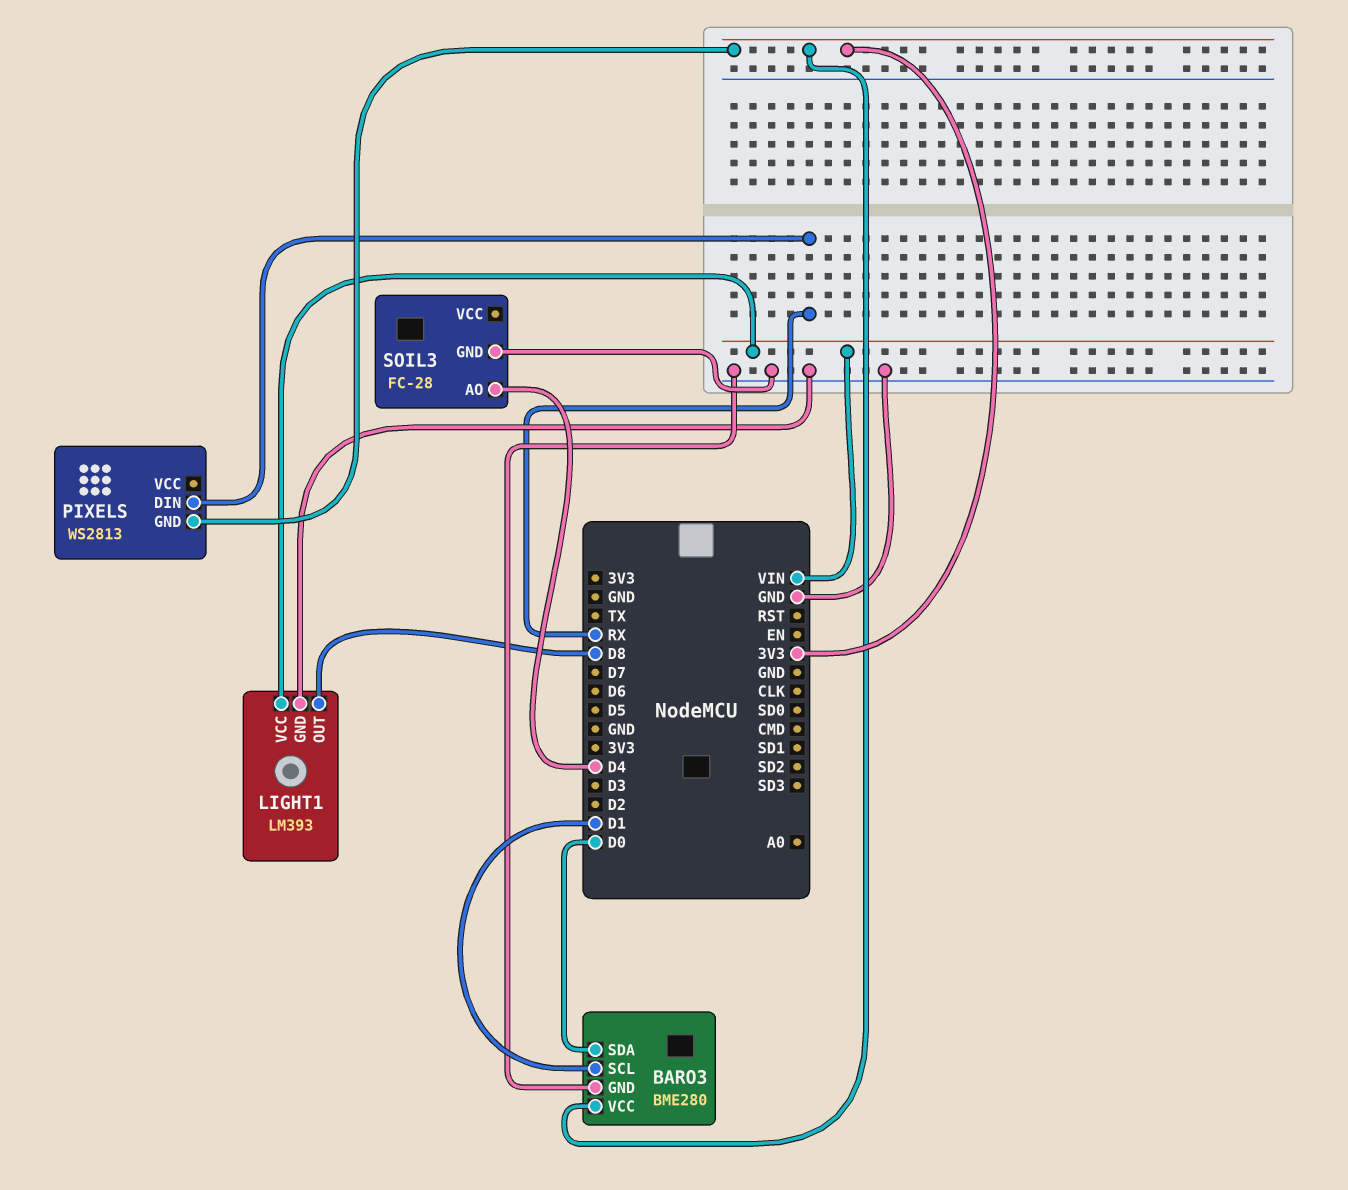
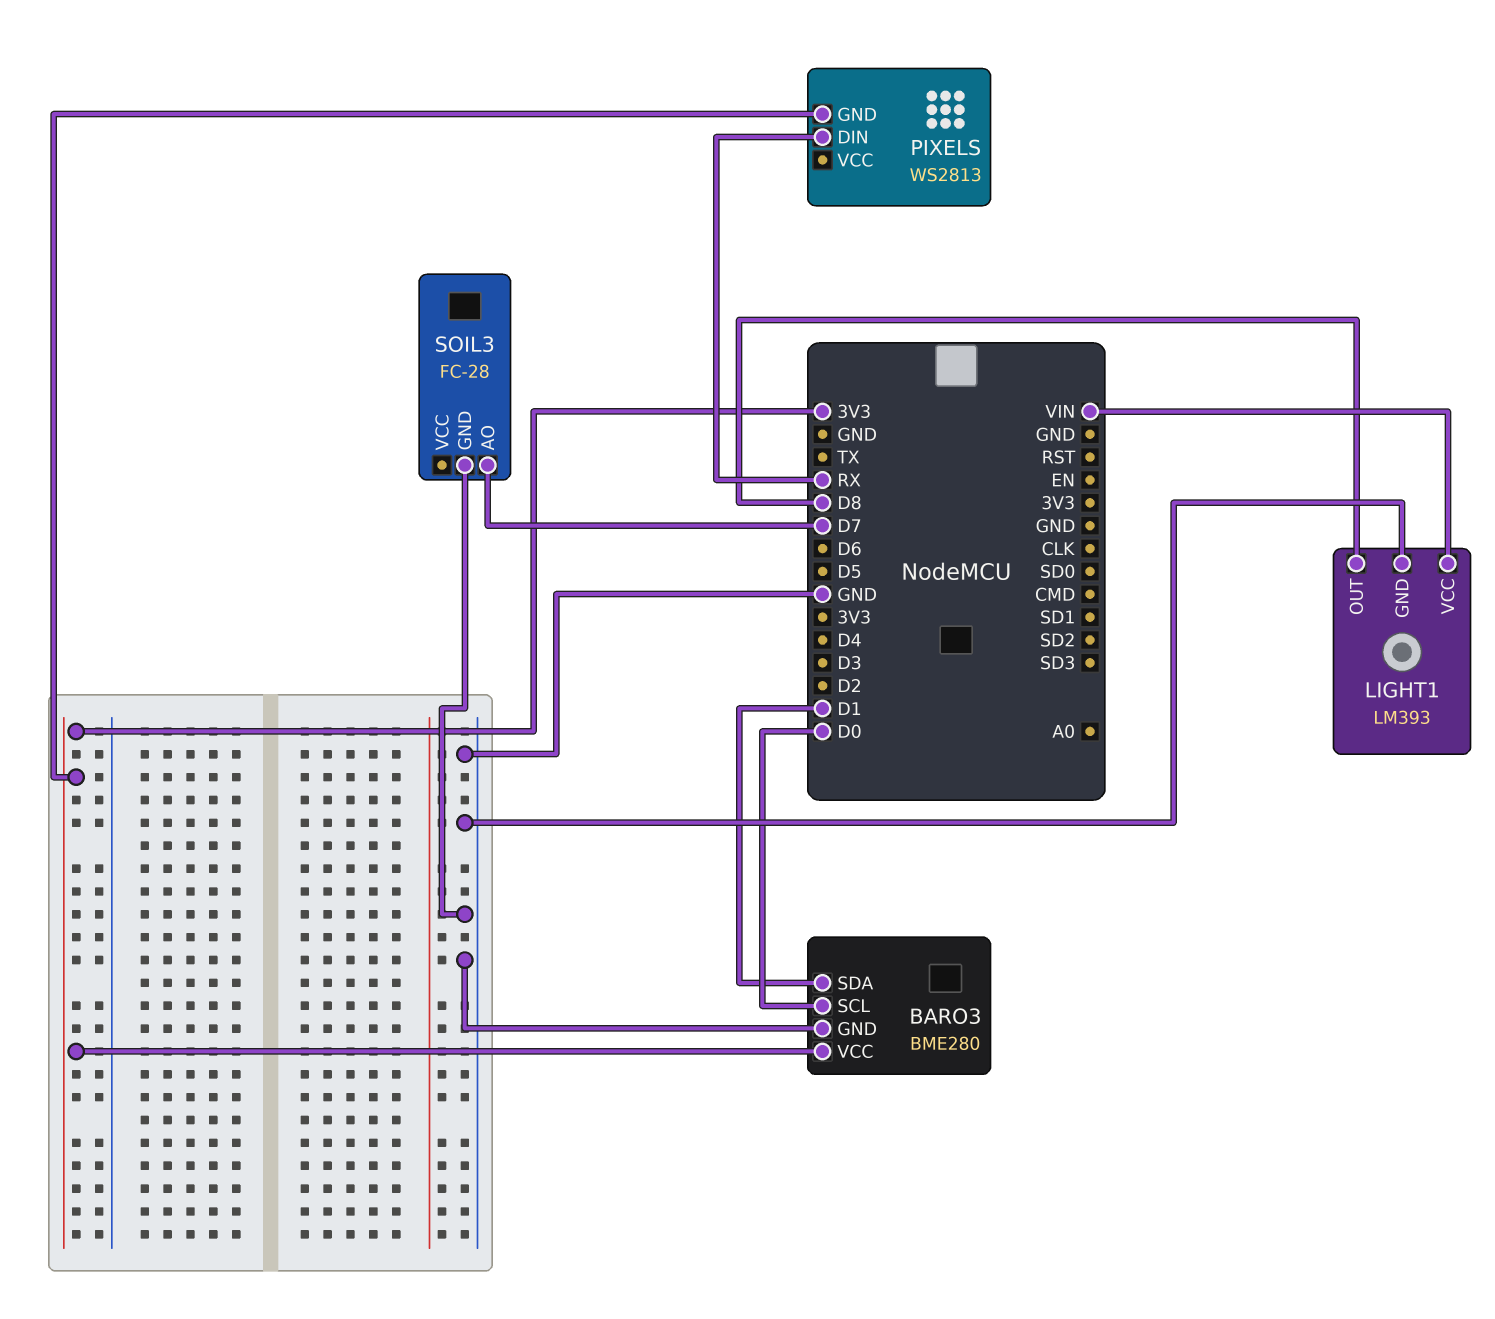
BARO3 pin SCL: D1 -> D0
BARO3 pin SDA: D0 -> D1
SOIL3 pin AO: D4 -> D7

